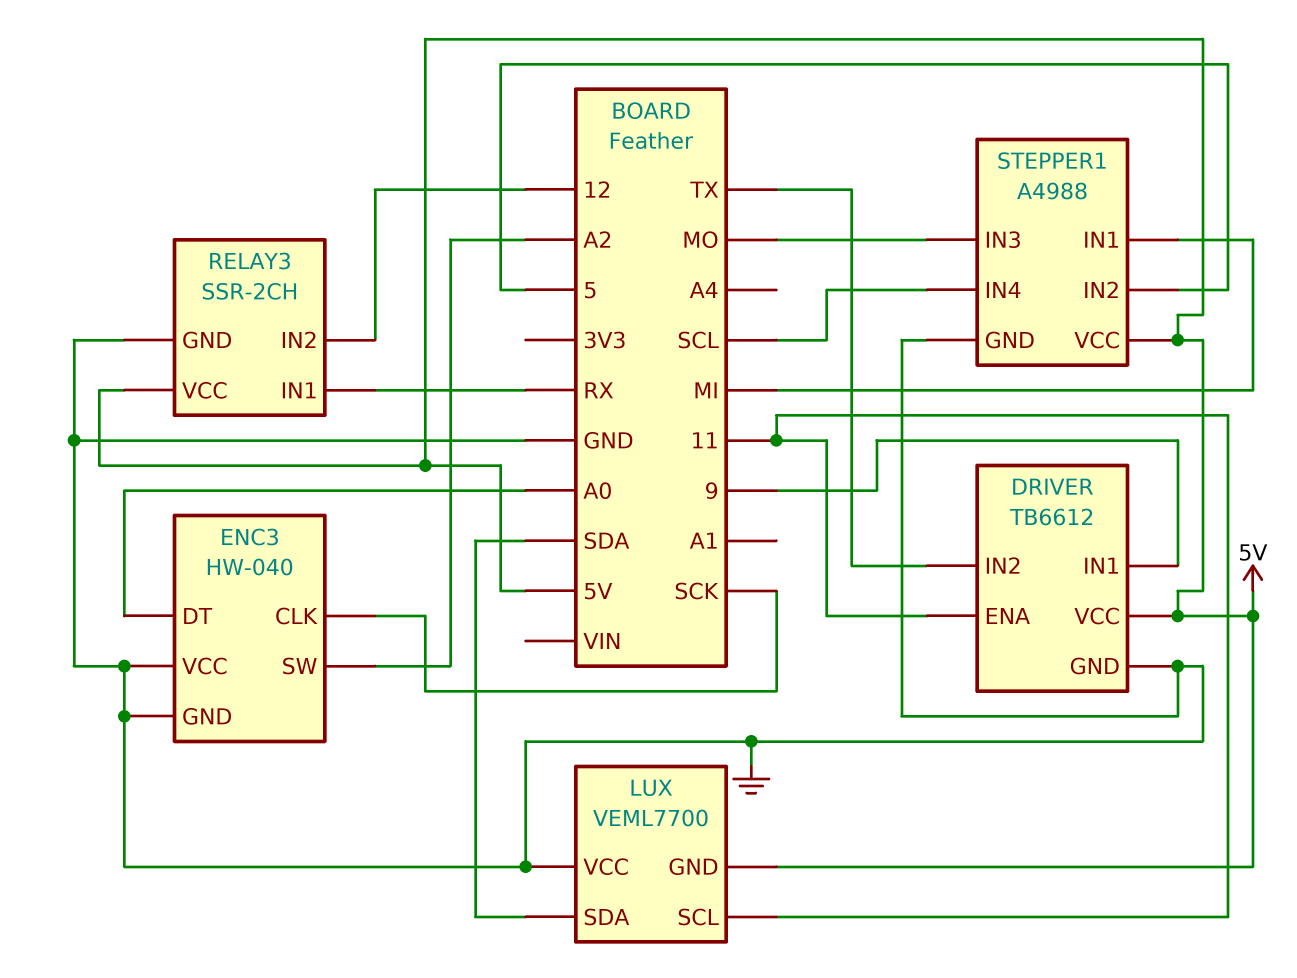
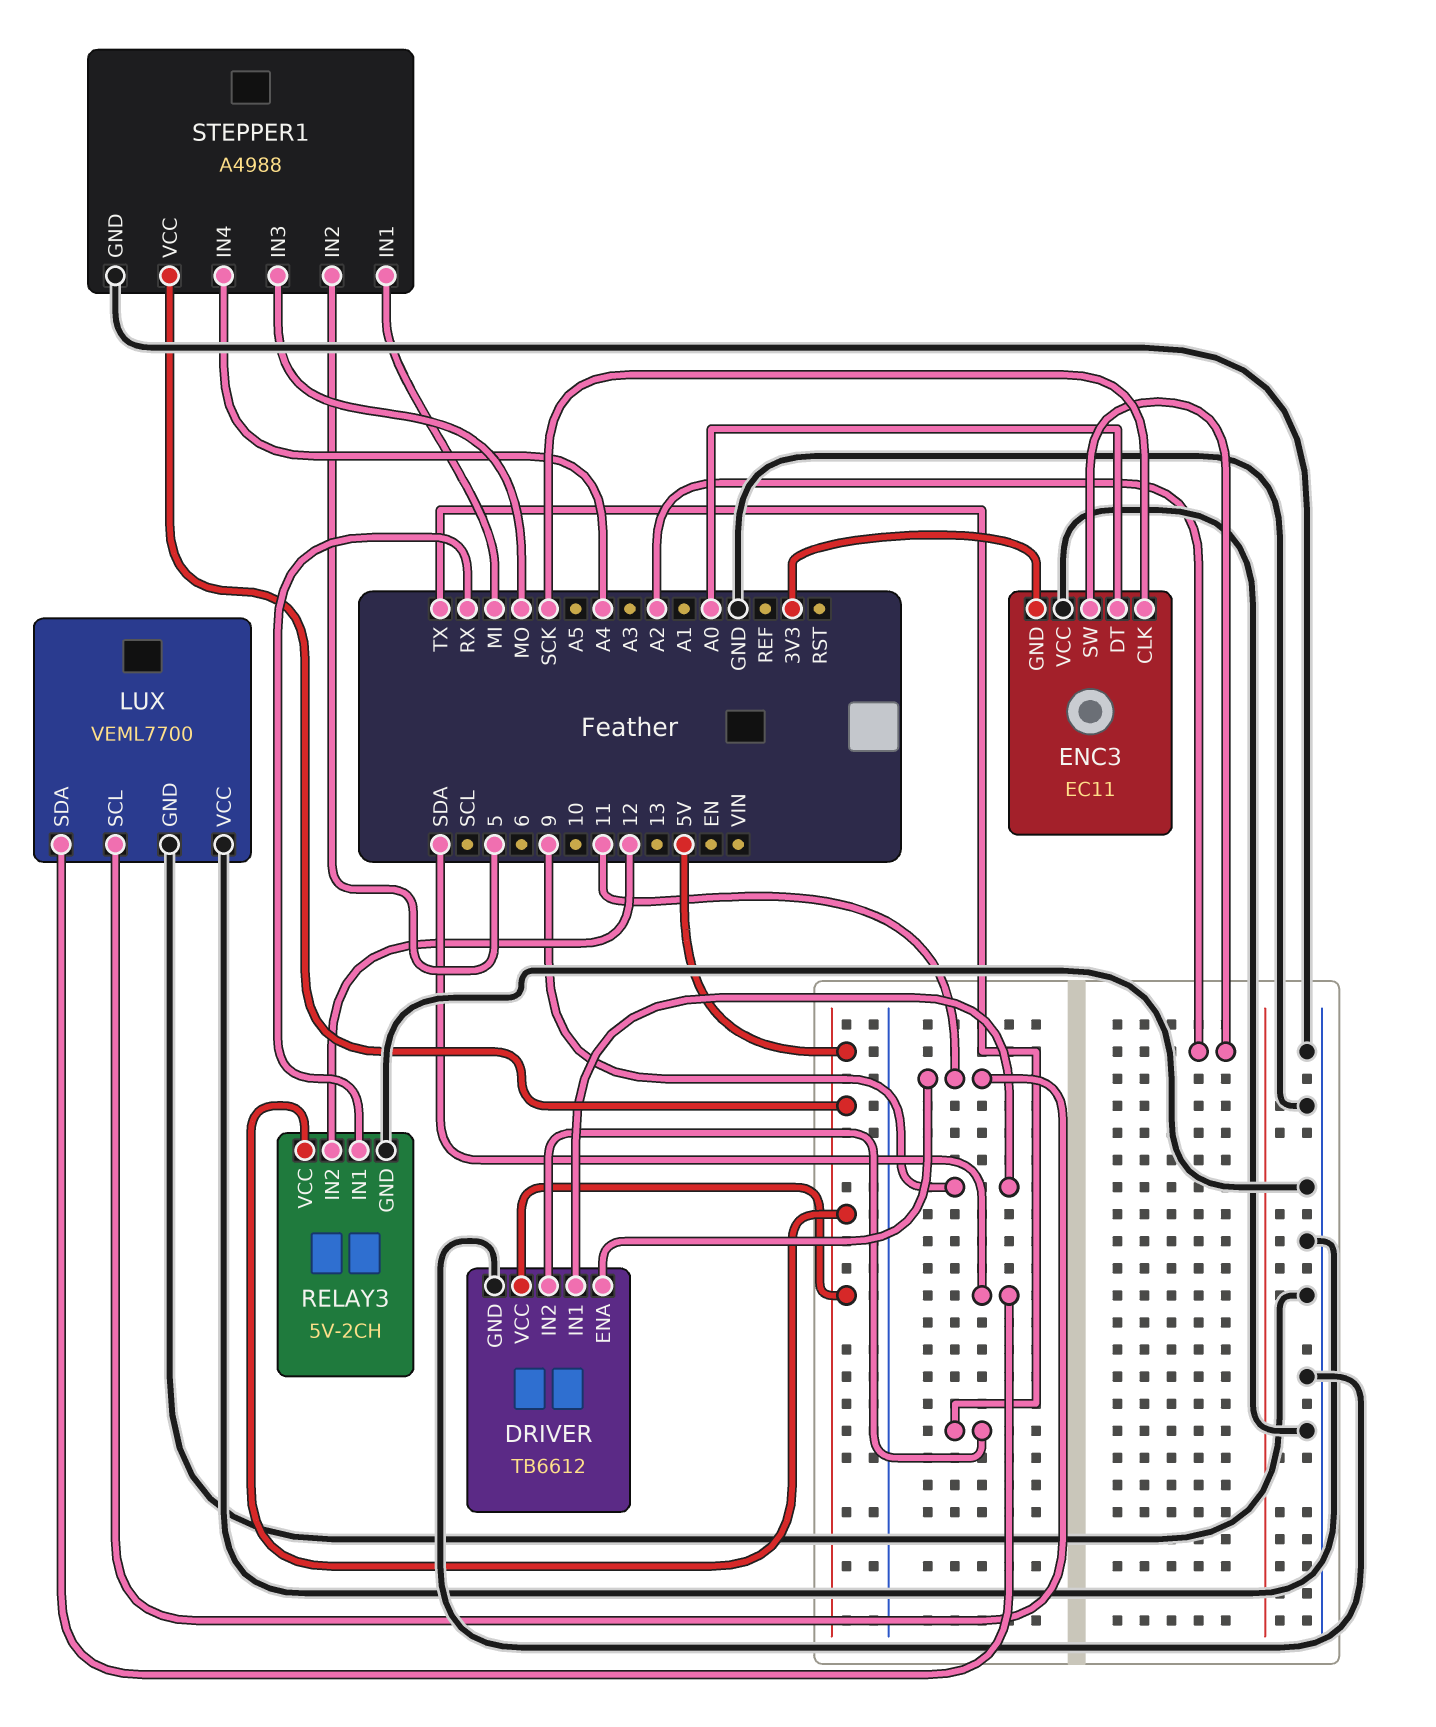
ENC3: HW-040 -> EC11
ENC3 pin GND: GND -> 3V3
LUX pin GND: 5V -> GND
RELAY3: SSR-2CH -> 5V-2CH
STEPPER1 pin IN4: SCL -> A4

